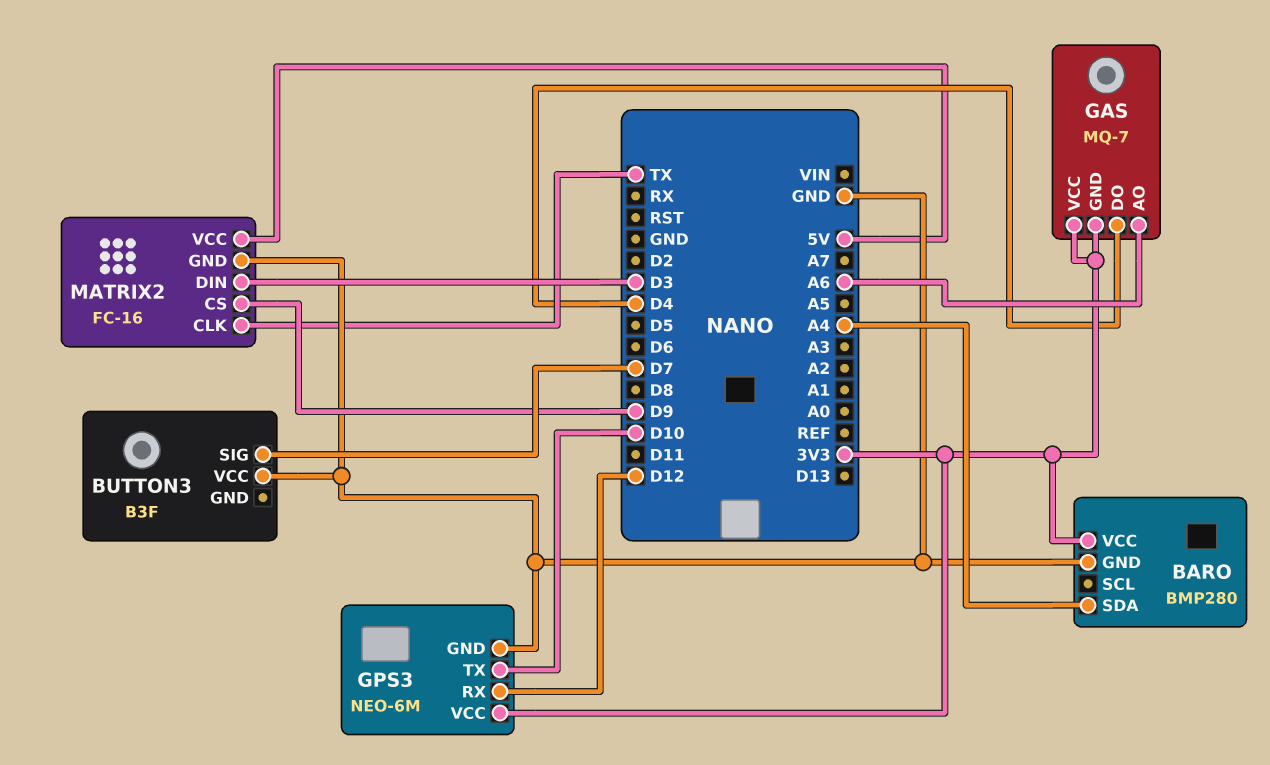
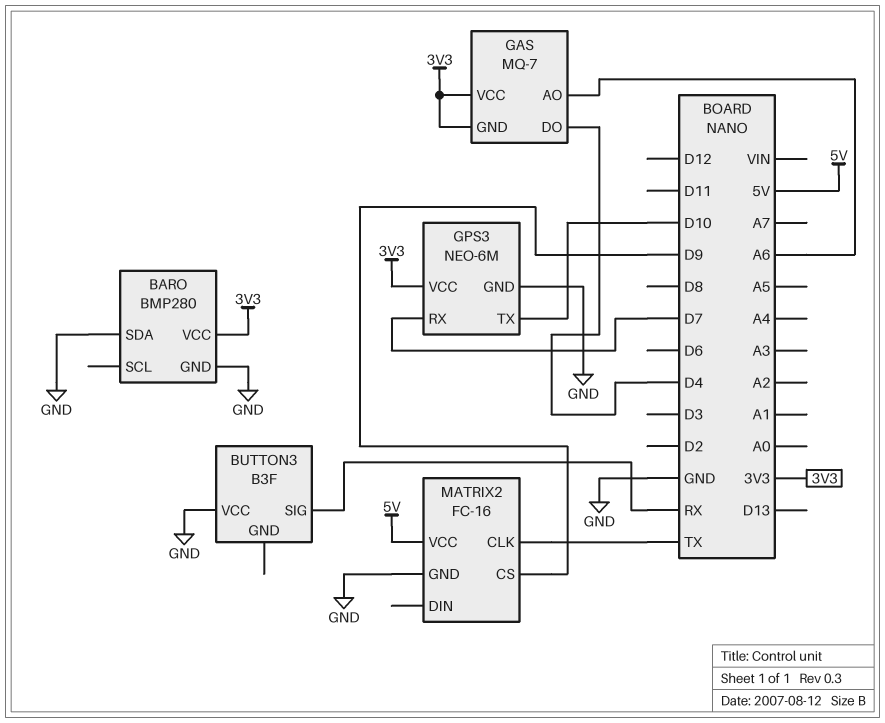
BARO pin SDA: A4 -> GND
BUTTON3 pin SIG: D7 -> RX
GPS3 pin RX: D12 -> D7
MATRIX2 pin DIN: D3 -> none

